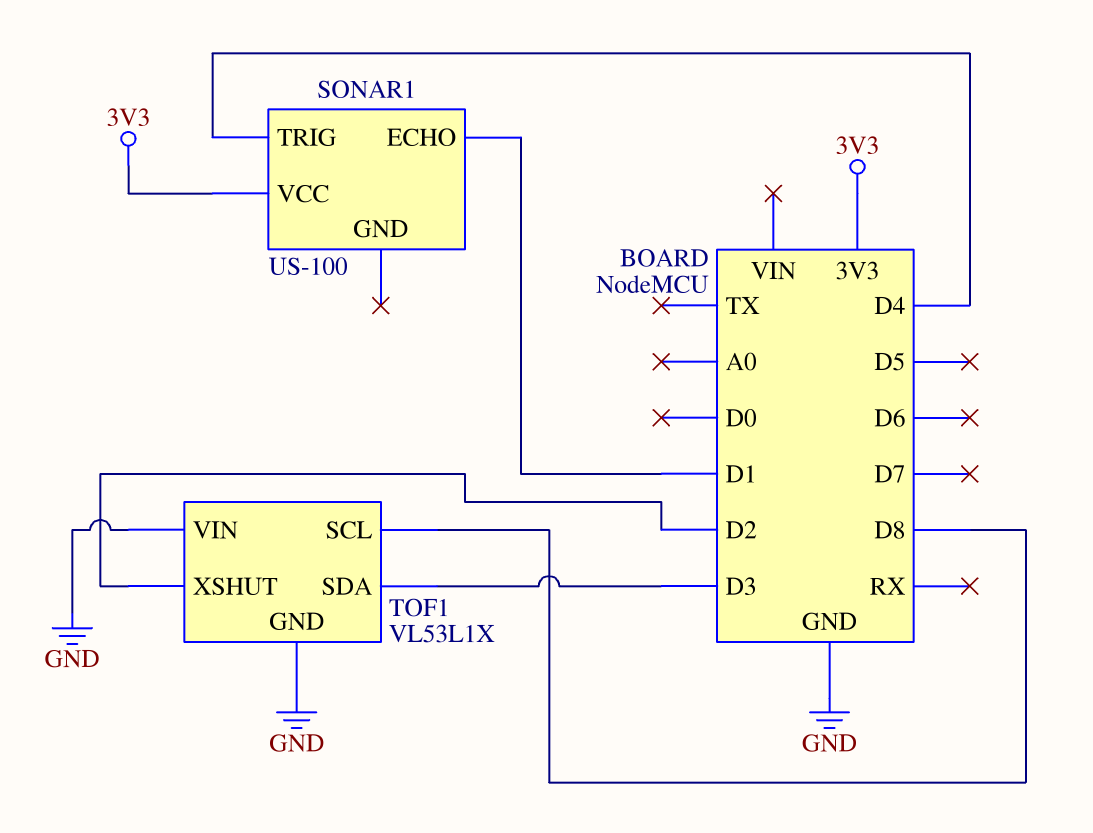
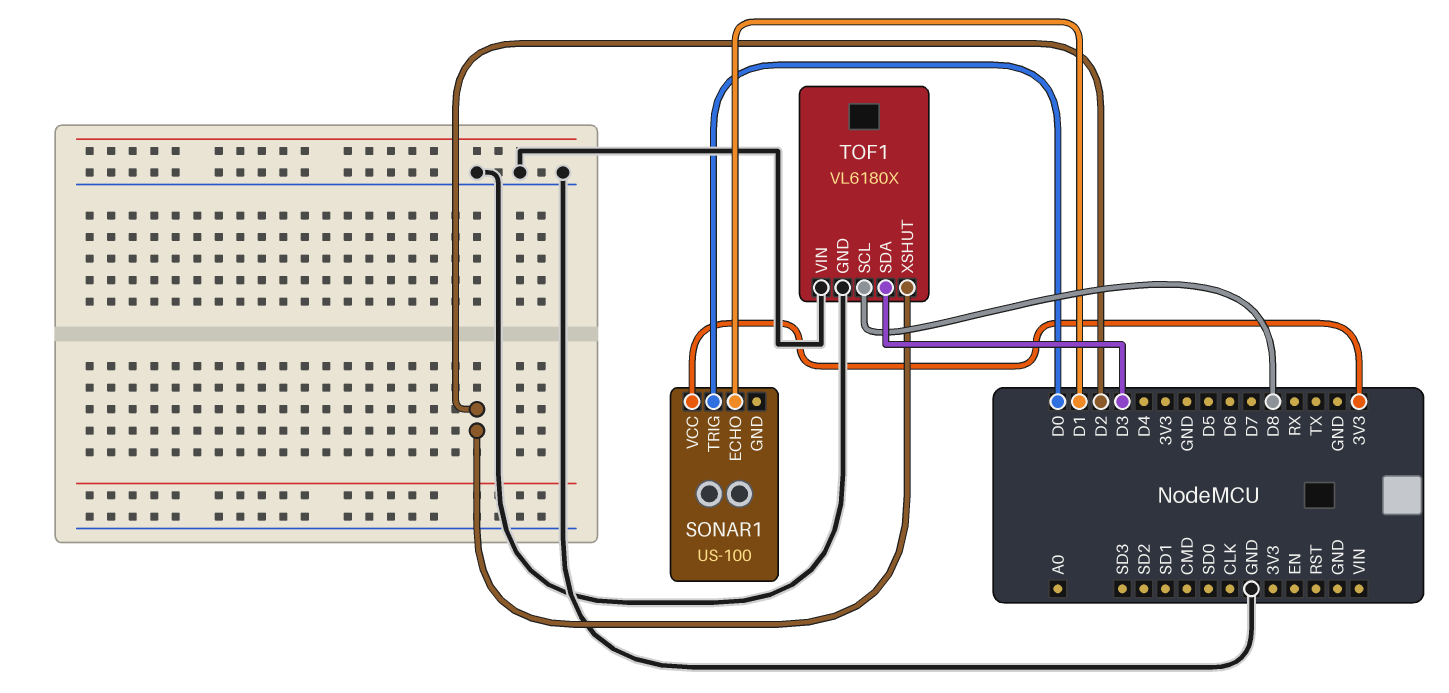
SONAR1 pin TRIG: D4 -> D0
TOF1: VL53L1X -> VL6180X

